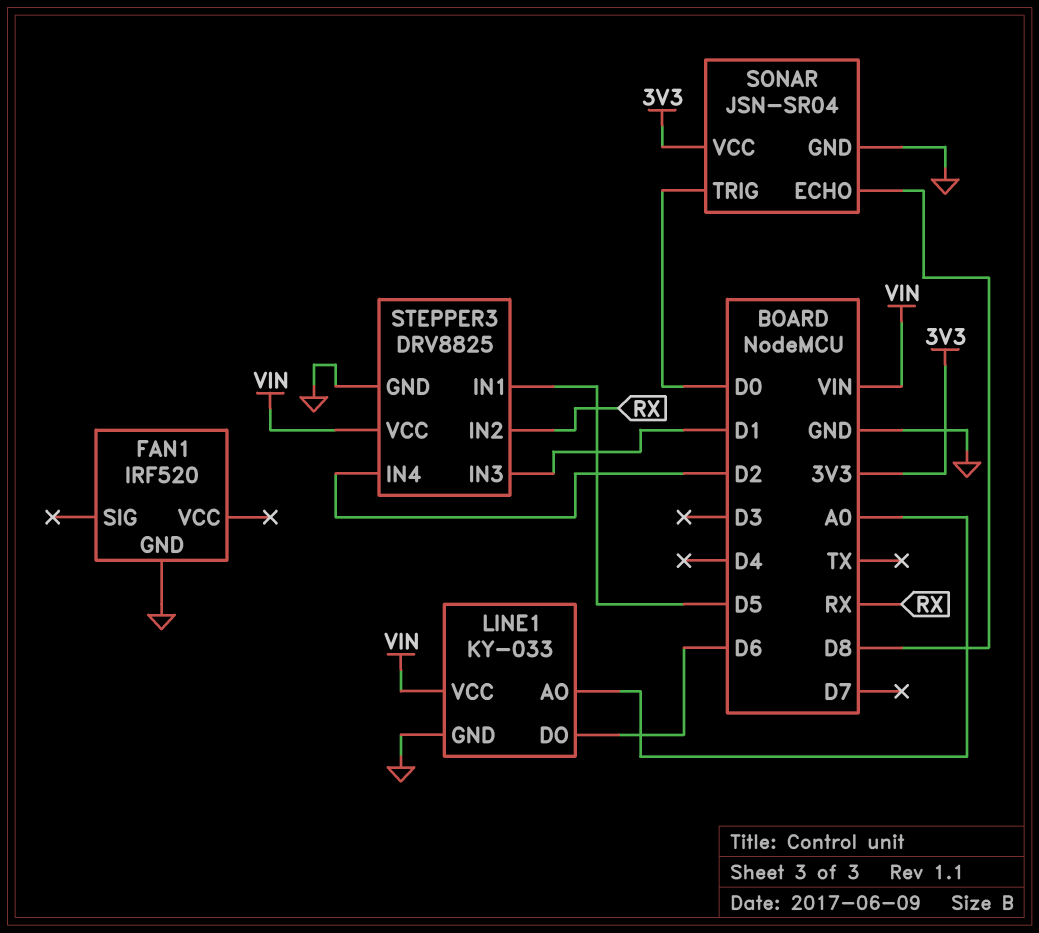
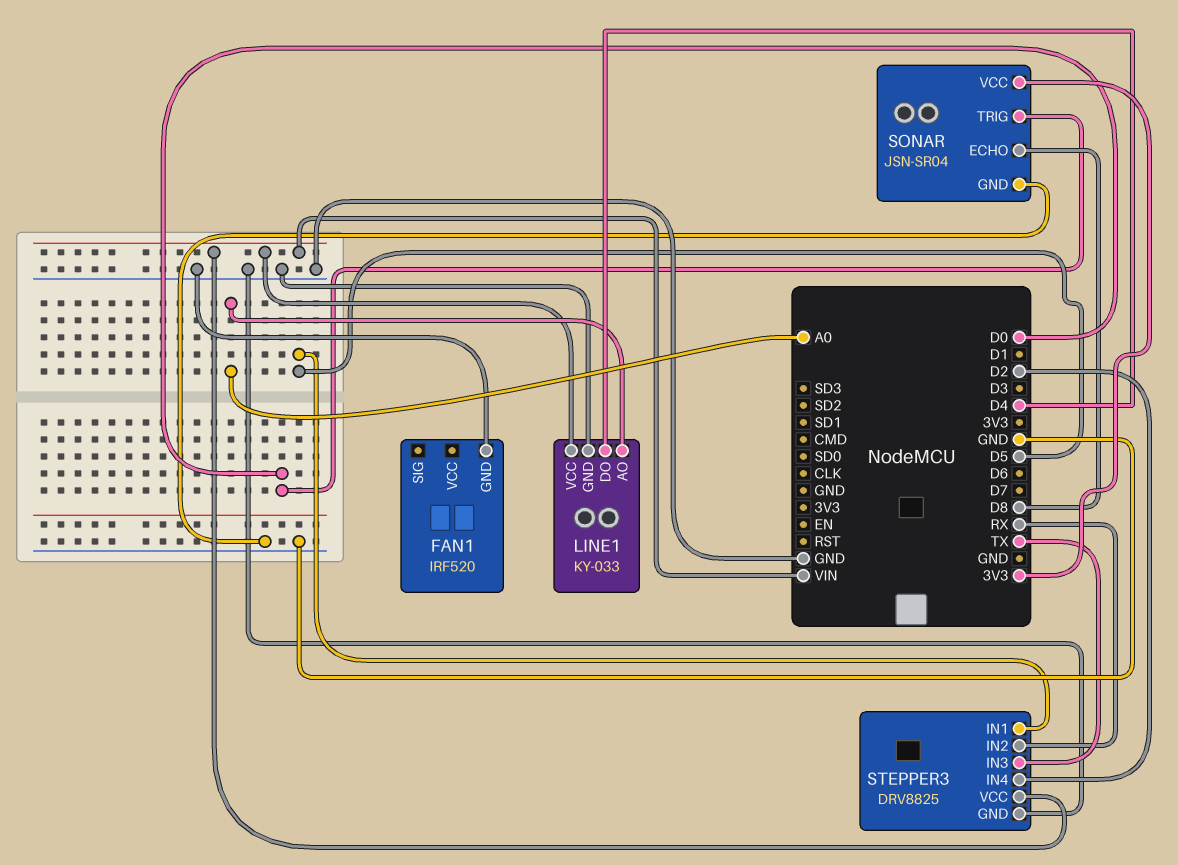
LINE1 pin DO: D6 -> D4
STEPPER3 pin IN3: D1 -> TX

